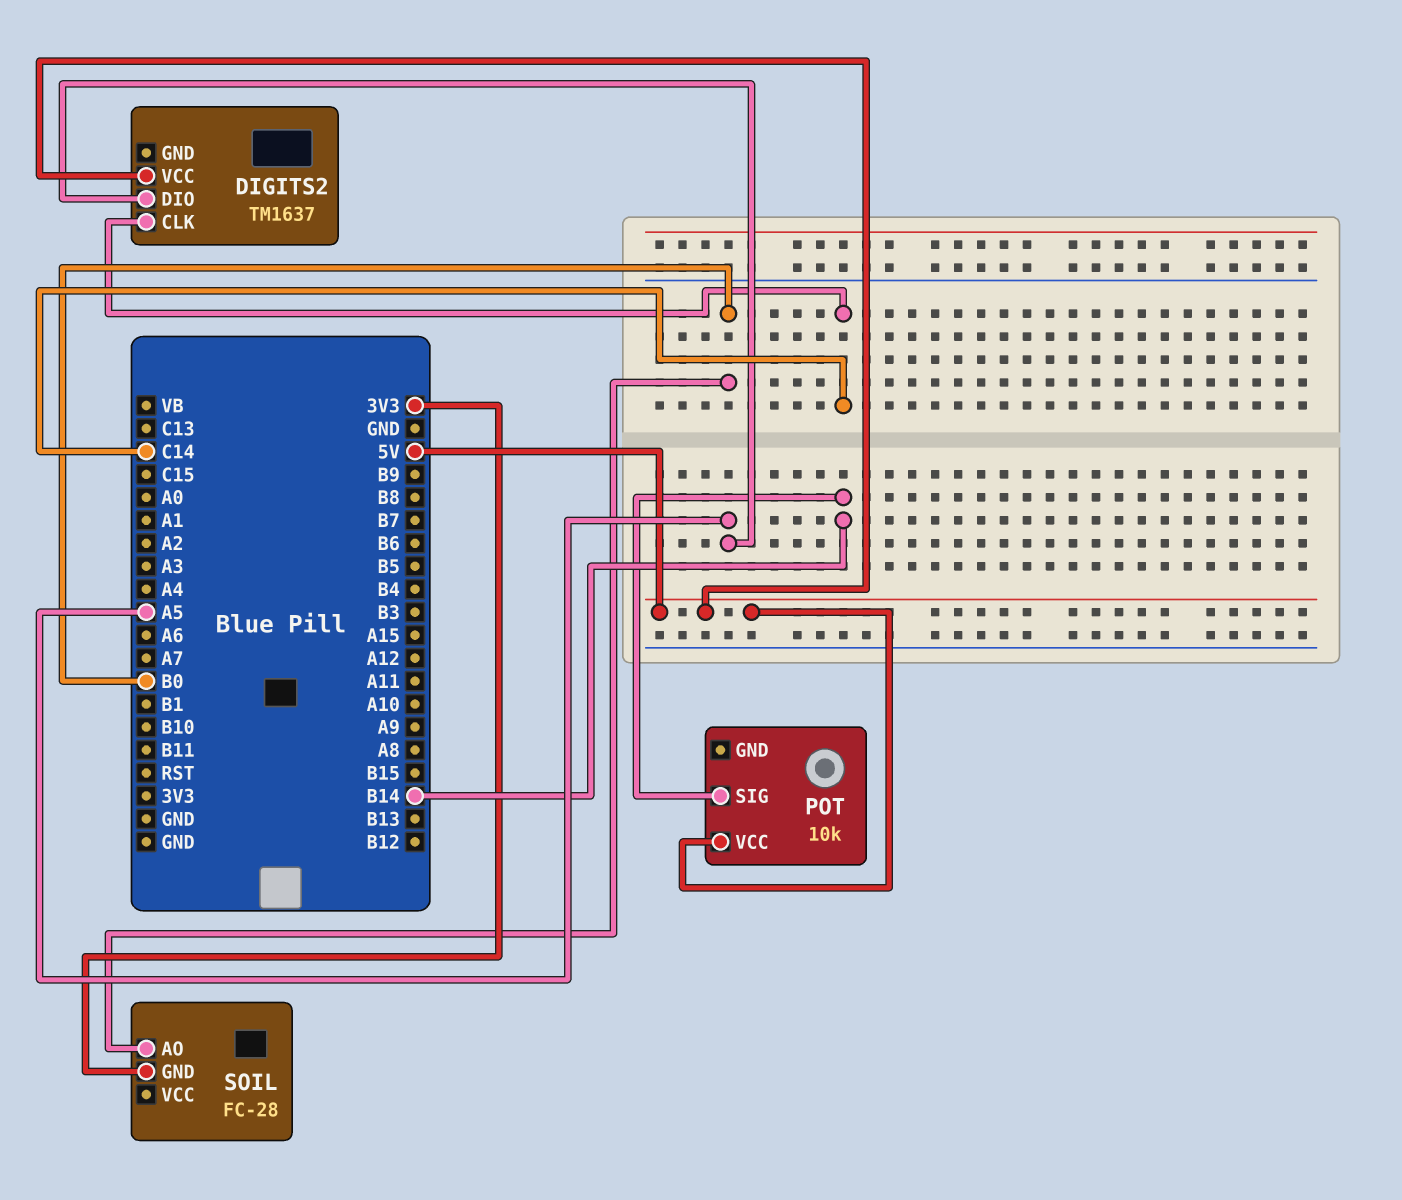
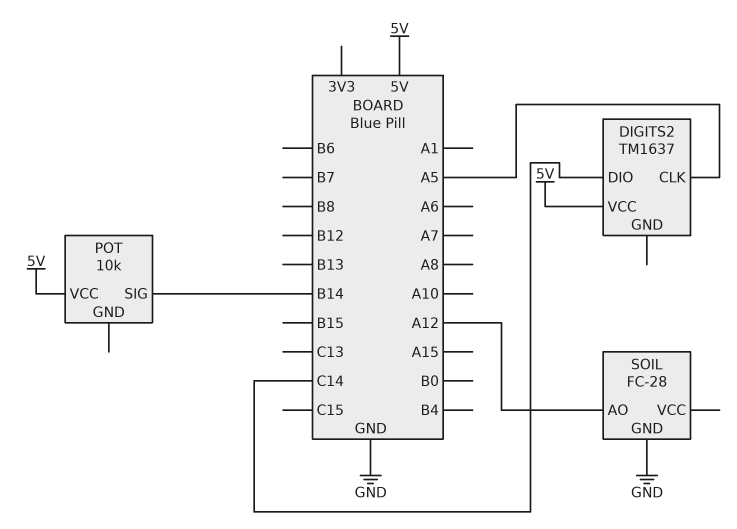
DIGITS2 pin CLK: C14 -> A5
DIGITS2 pin DIO: A5 -> C14
SOIL pin AO: B0 -> A12
SOIL pin GND: 3V3 -> GND

